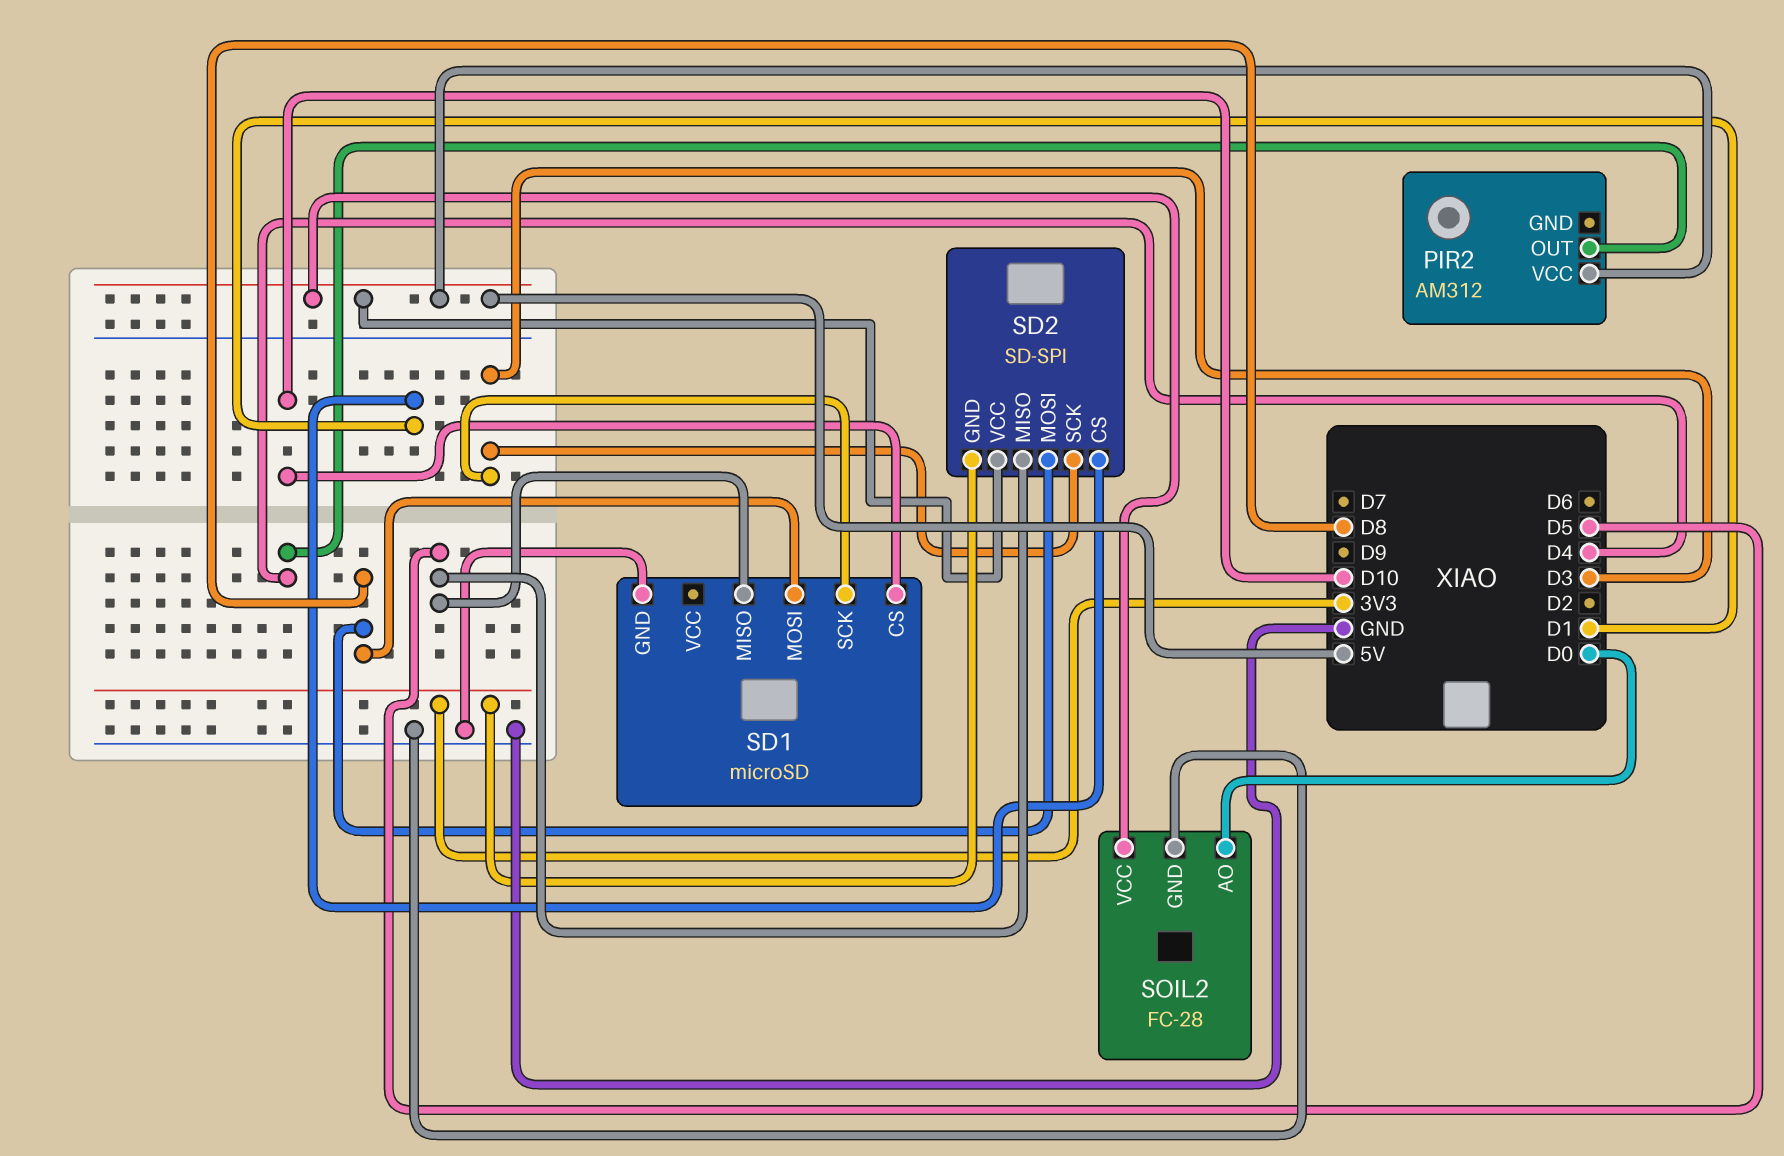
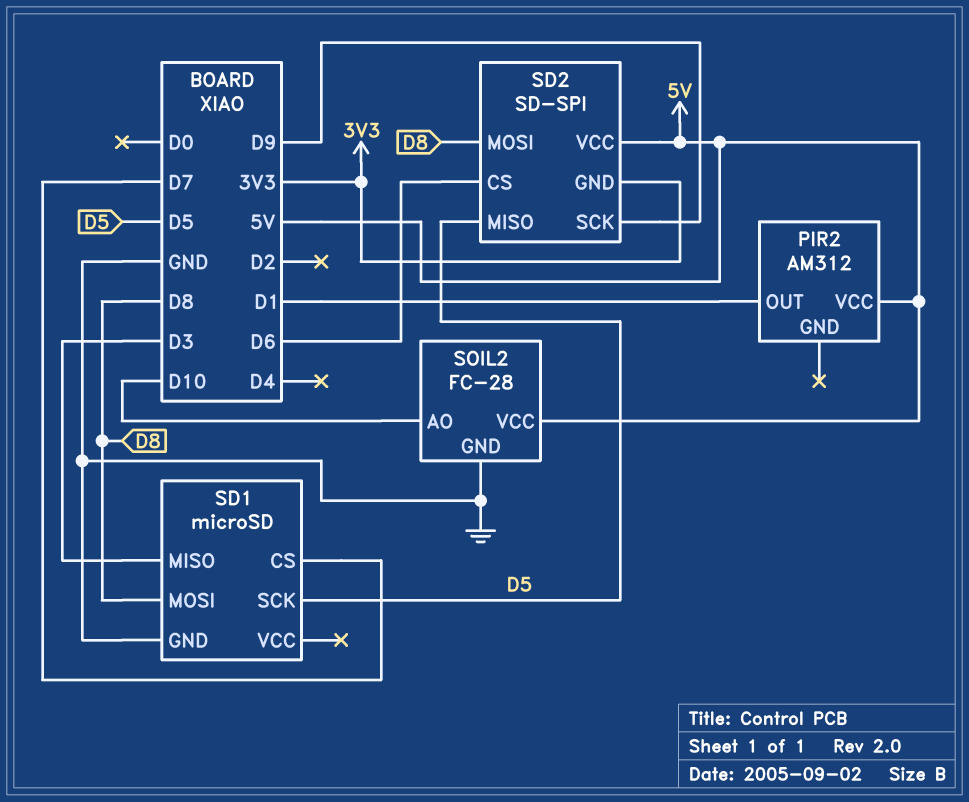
PIR2 pin OUT: D4 -> D1
SD1 pin CS: D10 -> D7
SD1 pin MISO: D5 -> D3
SD1 pin SCK: D3 -> D5
SD2 pin CS: D1 -> D6
SD2 pin SCK: D3 -> D9
SOIL2 pin AO: D0 -> D10

